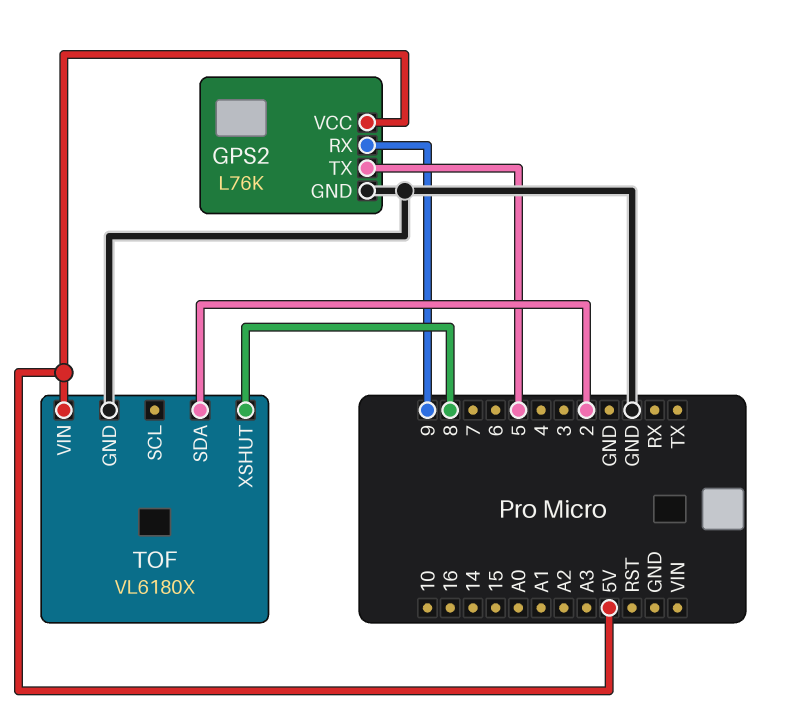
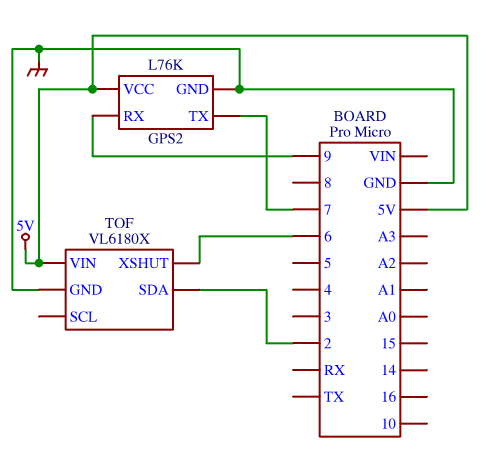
GPS2 pin TX: 5 -> 7
TOF pin XSHUT: 8 -> 6

